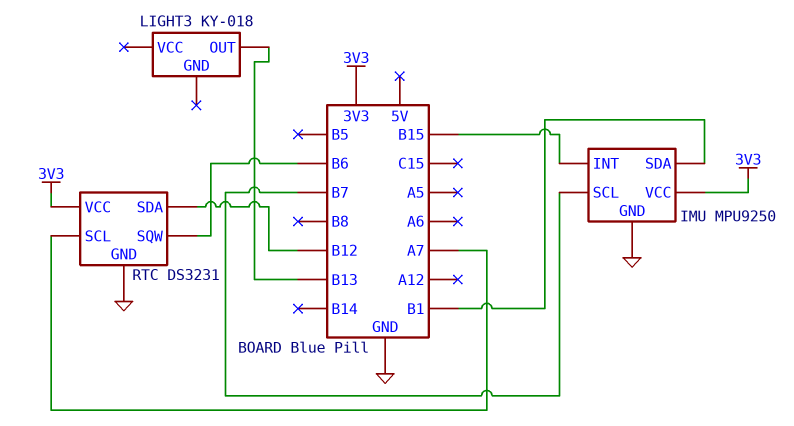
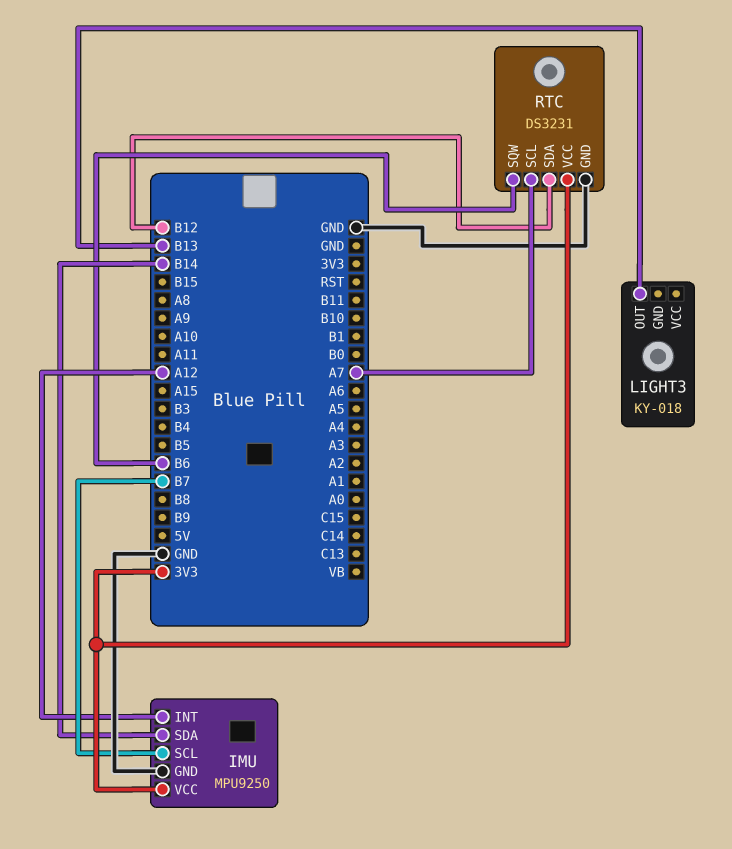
IMU pin INT: B15 -> A12
IMU pin SDA: B1 -> B14

